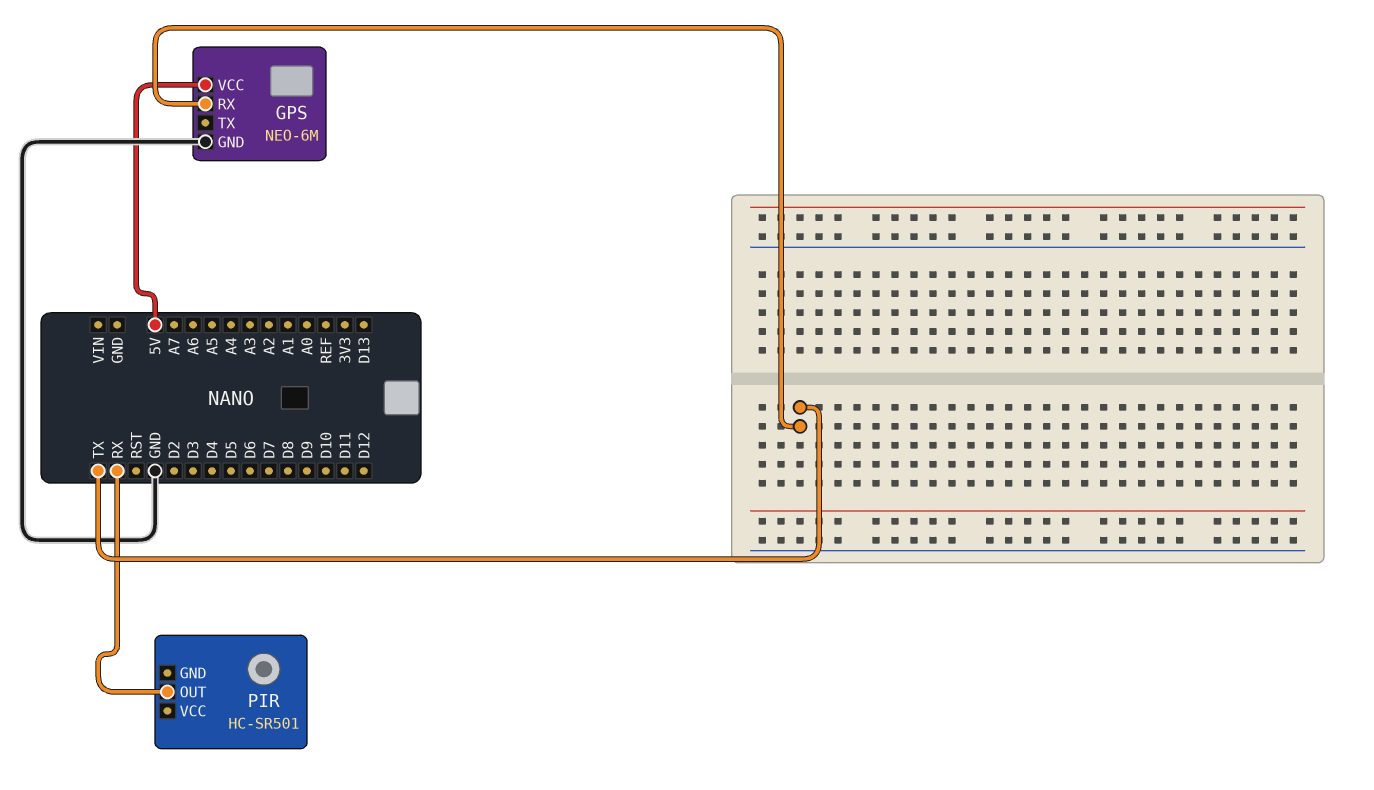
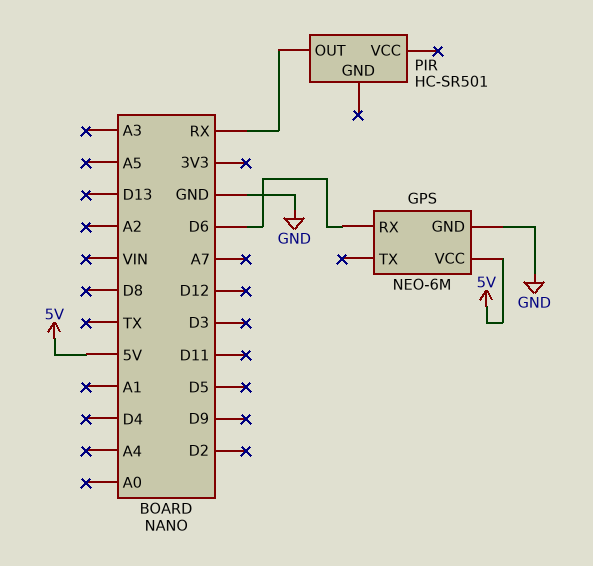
GPS pin RX: TX -> D6

